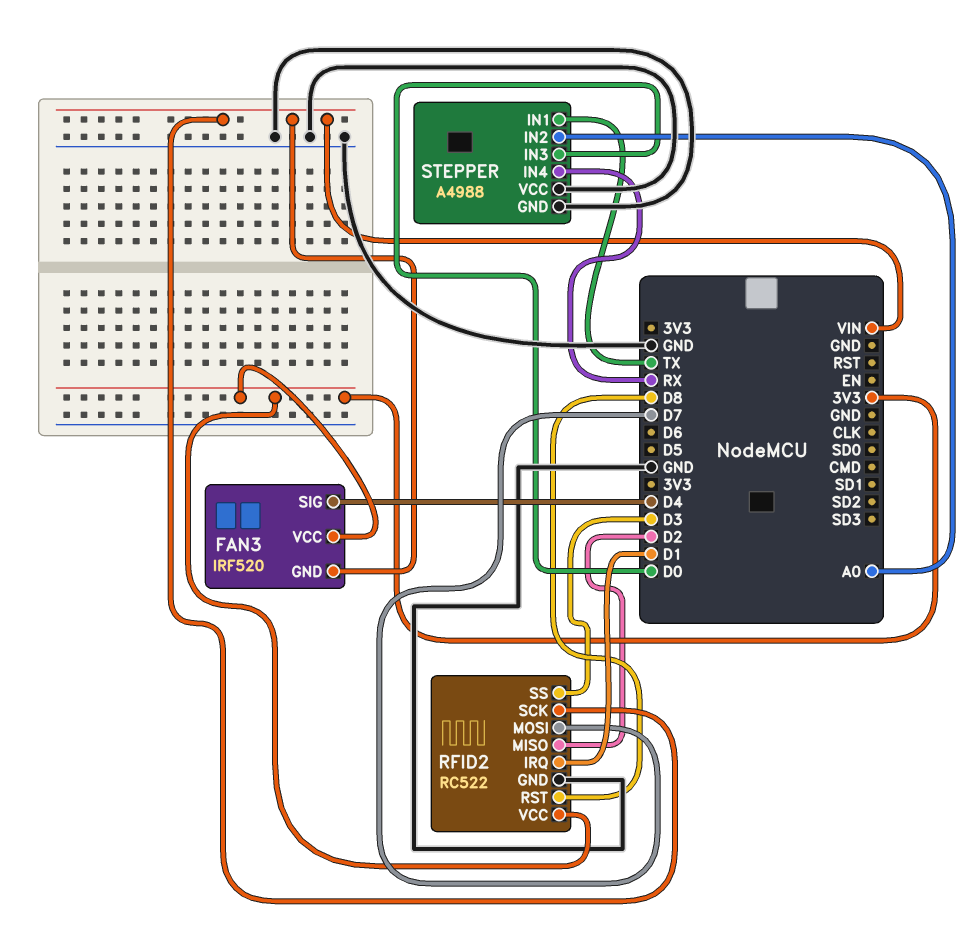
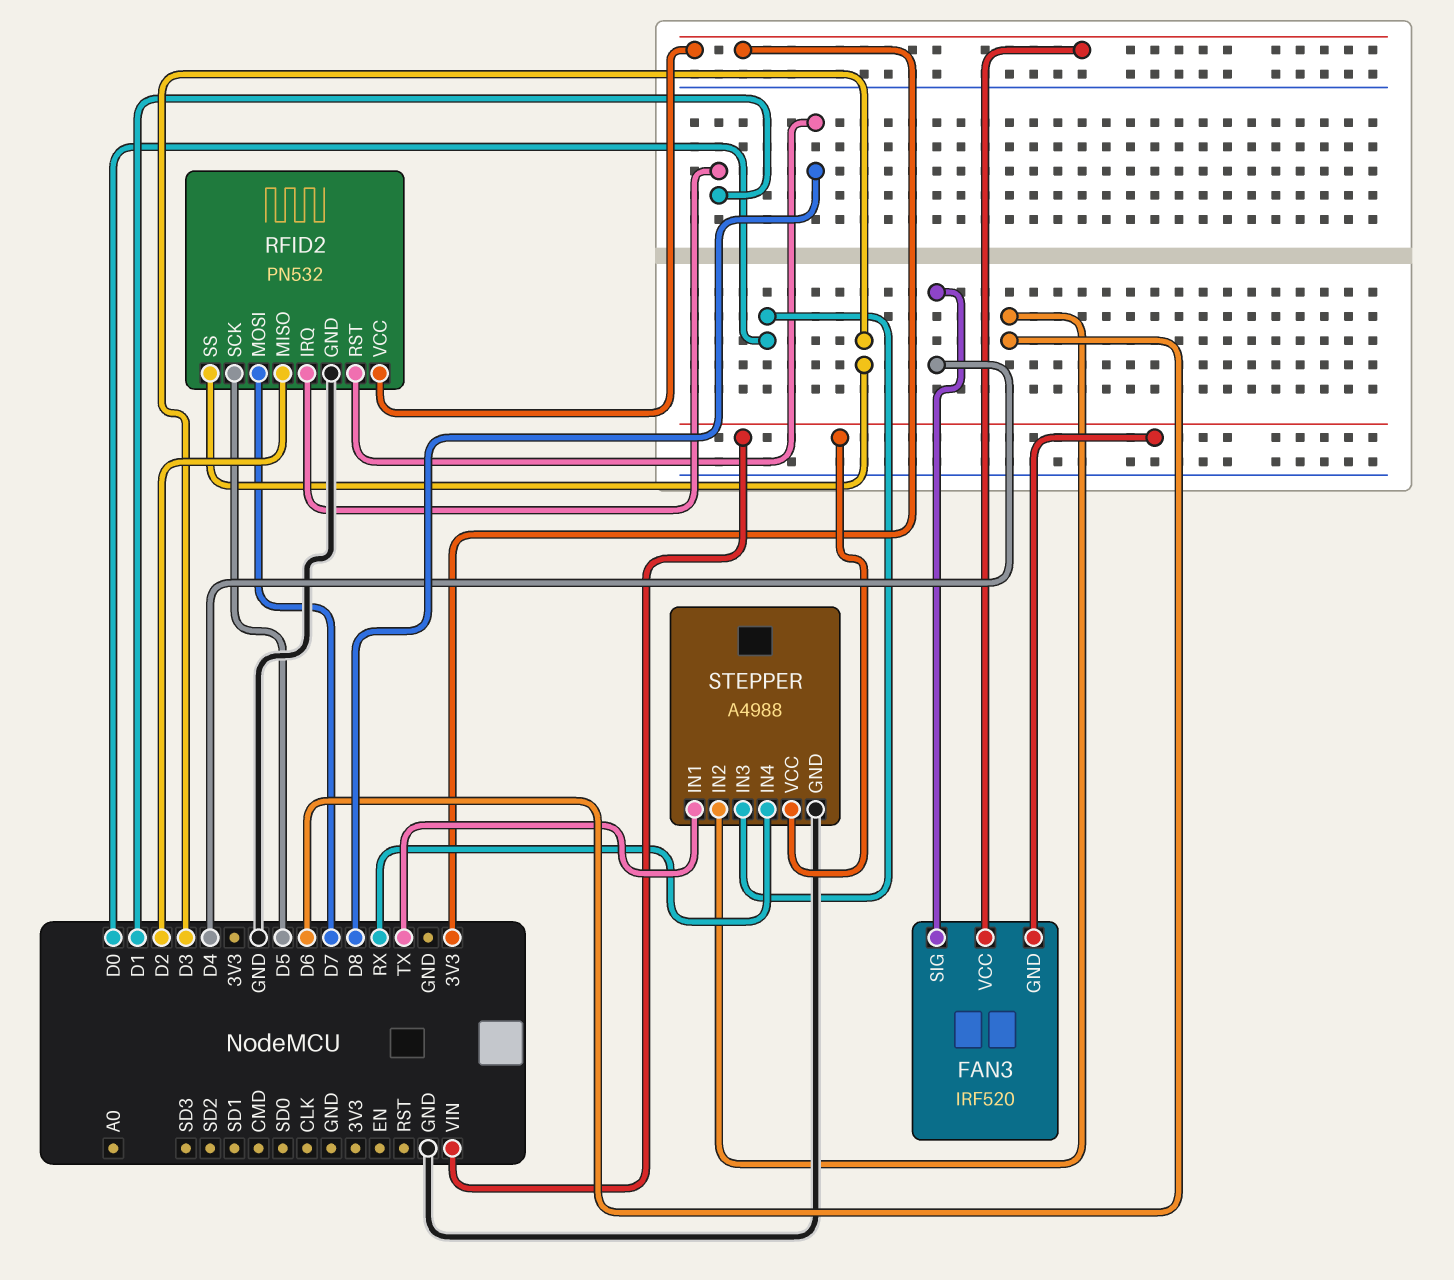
RFID2: RC522 -> PN532
RFID2 pin SCK: VIN -> D5
STEPPER pin IN2: A0 -> D6
STEPPER pin VCC: GND -> VIN

